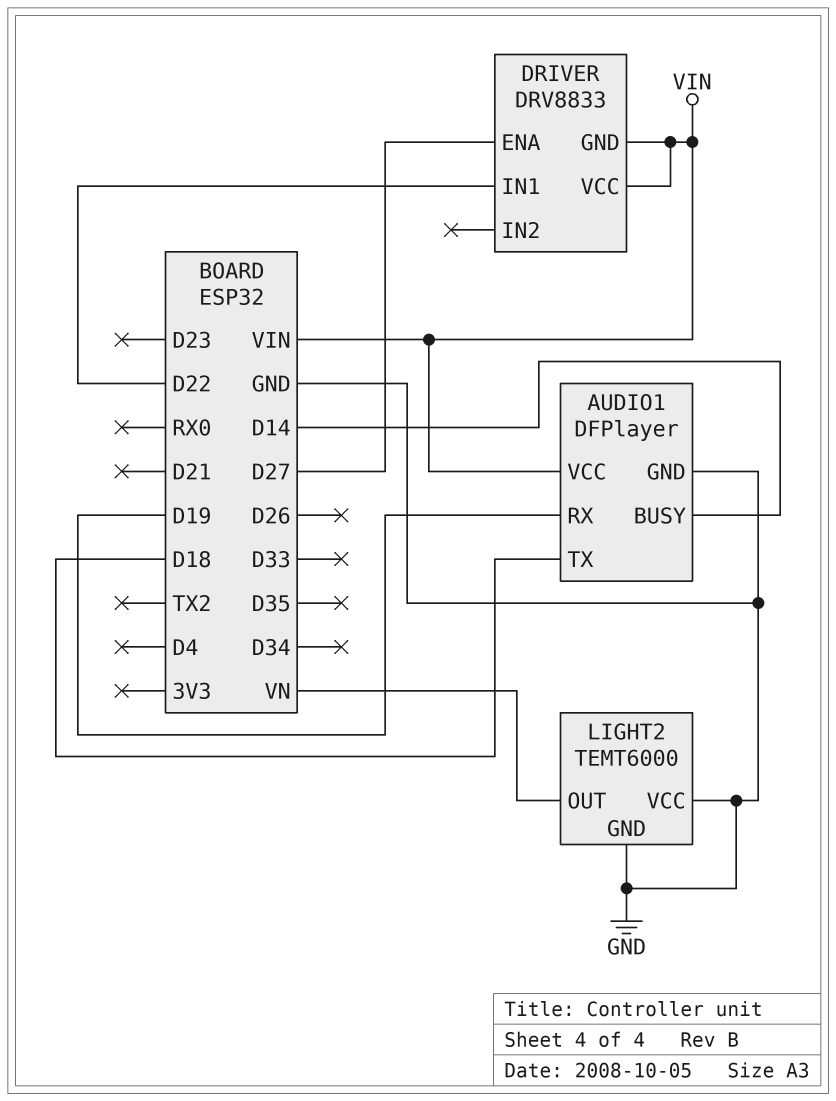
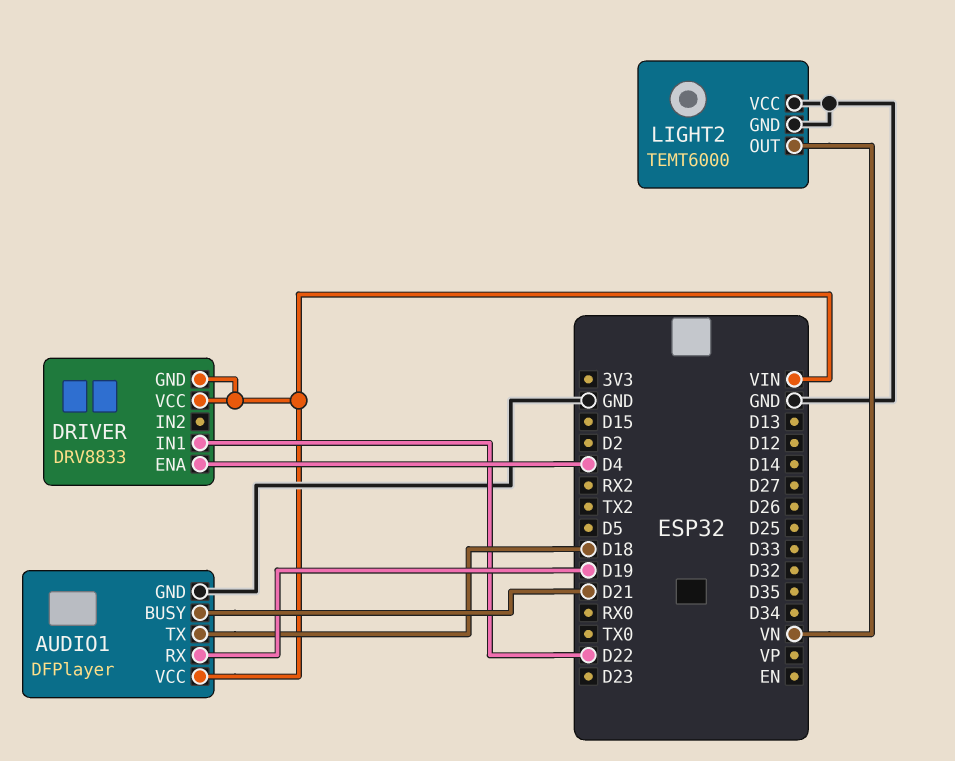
AUDIO1 pin BUSY: D14 -> D21
DRIVER pin ENA: D27 -> D4

